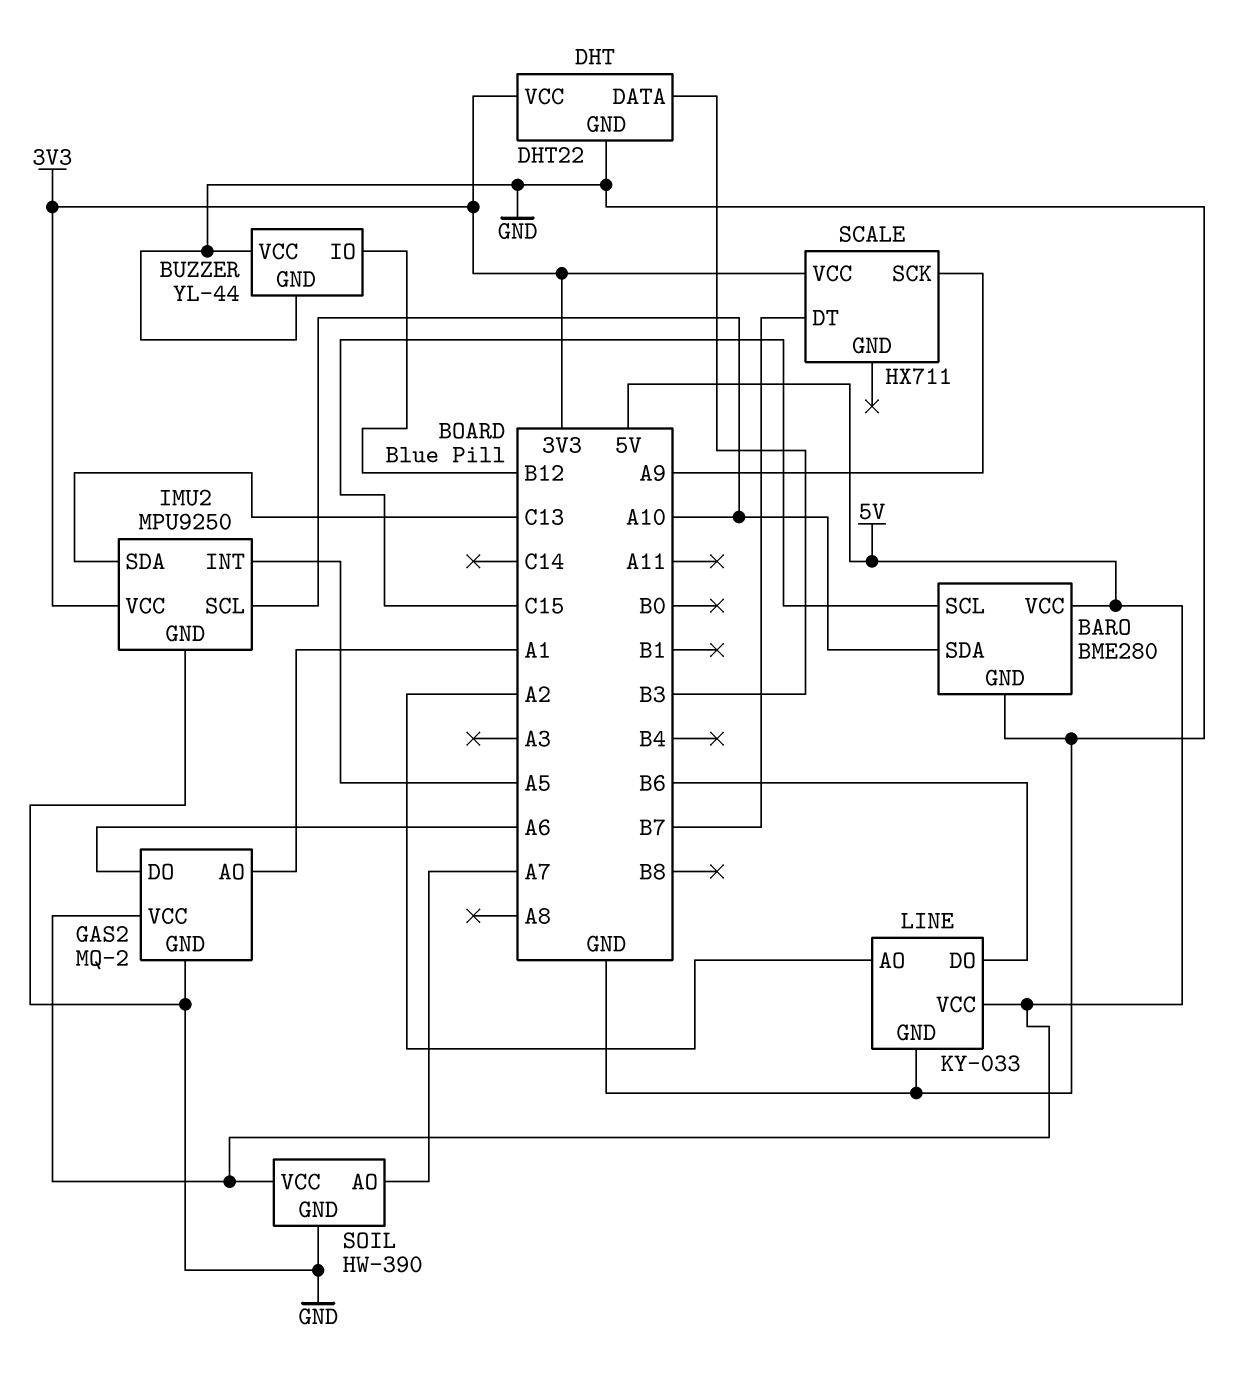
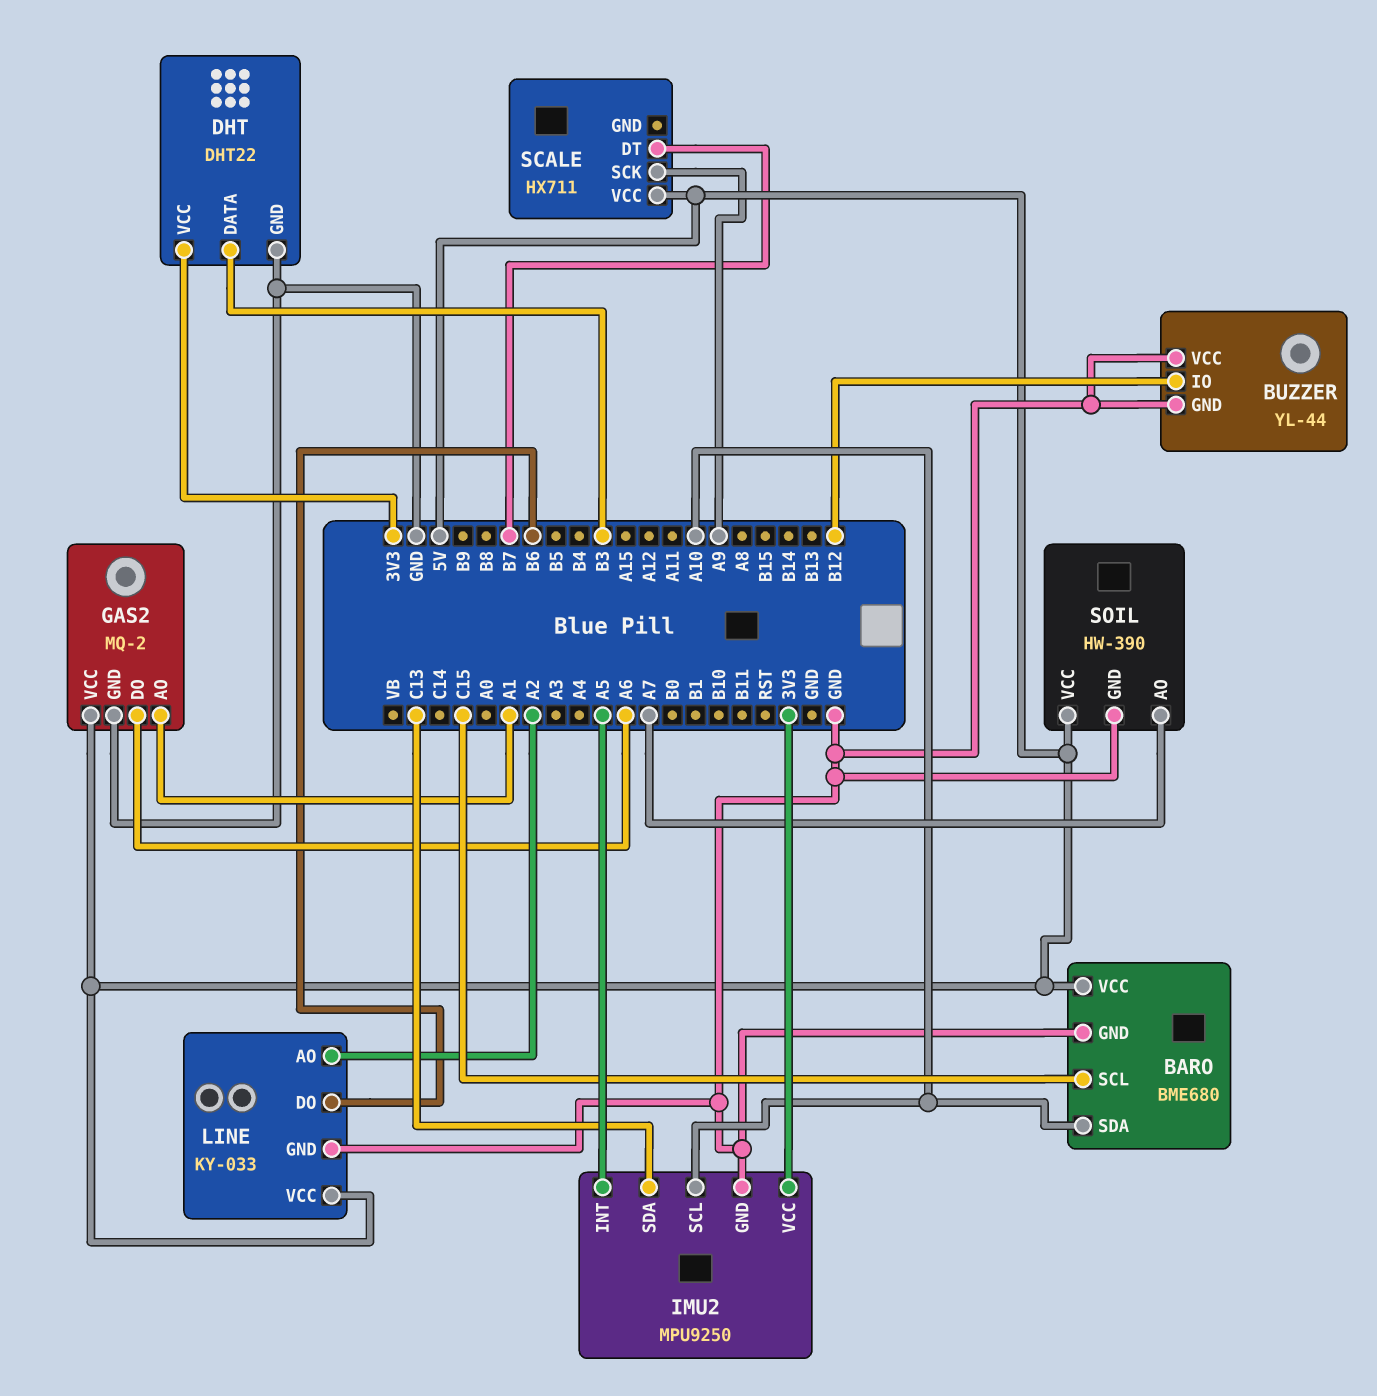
BARO: BME280 -> BME680
SCALE pin VCC: 3V3 -> 5V

